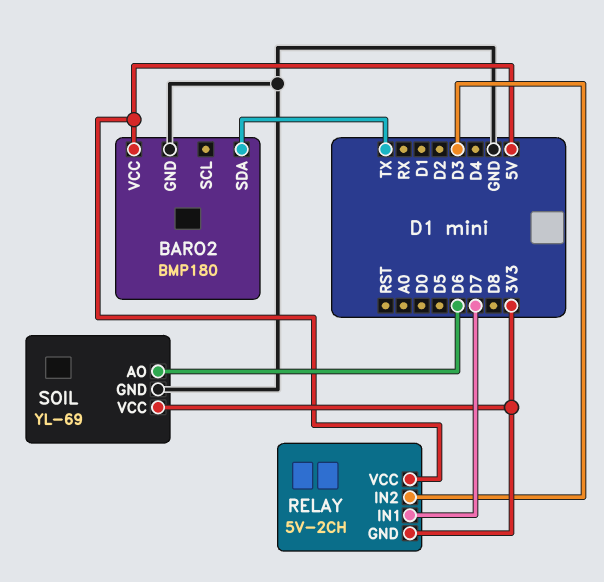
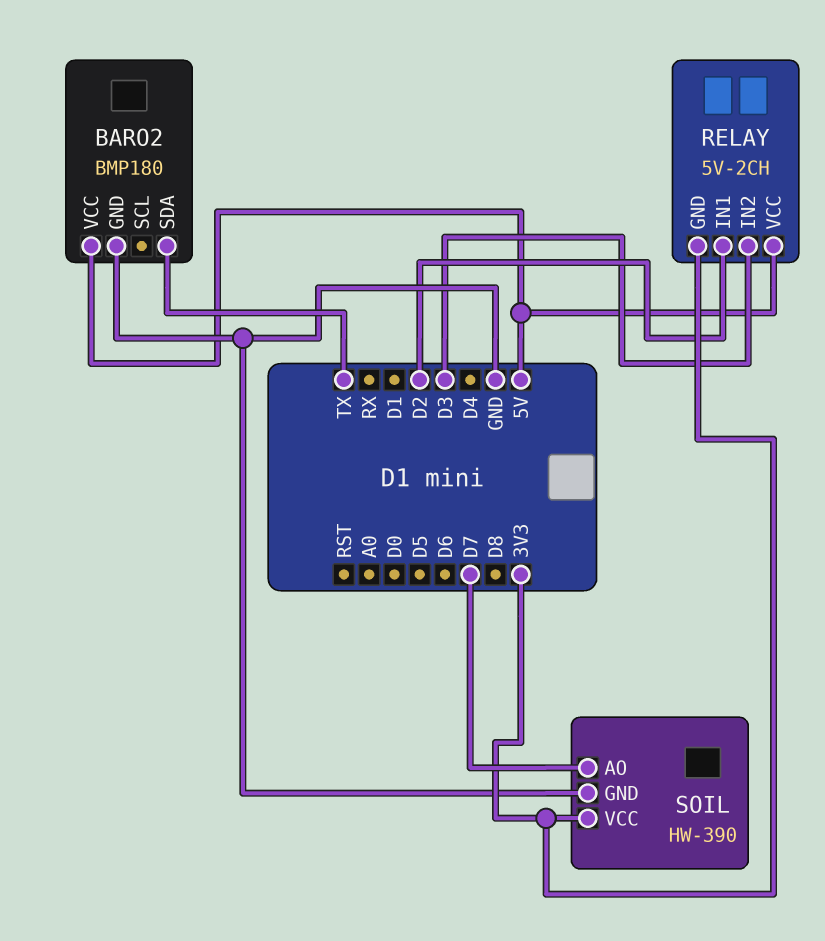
RELAY pin IN1: D7 -> D2
SOIL: YL-69 -> HW-390
SOIL pin AO: D6 -> D7

